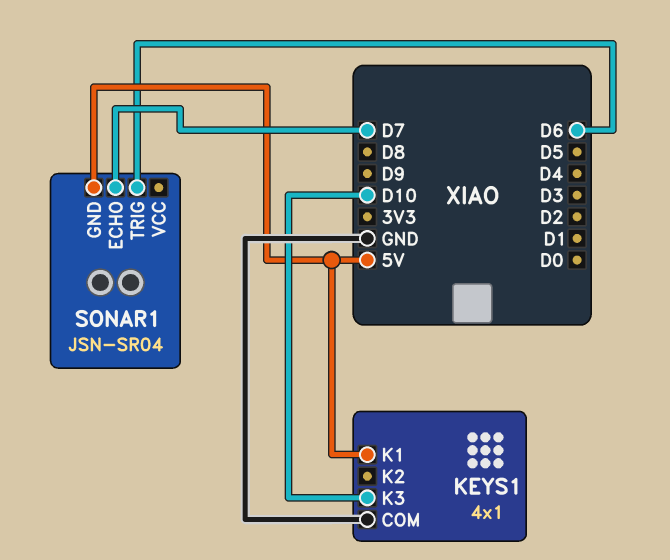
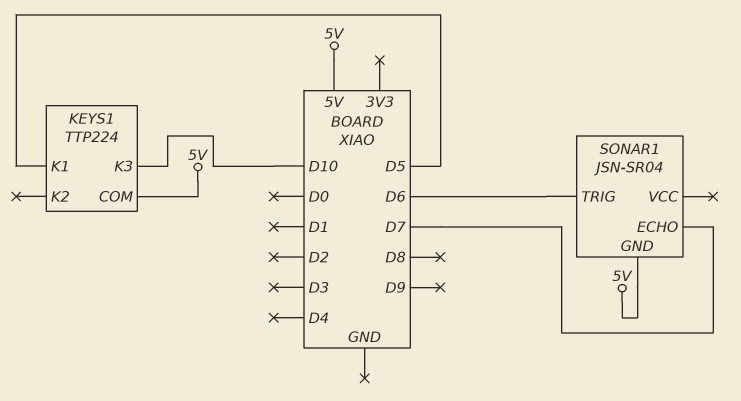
KEYS1: 4x1 -> TTP224
KEYS1 pin COM: GND -> 5V
KEYS1 pin K1: 5V -> D5

